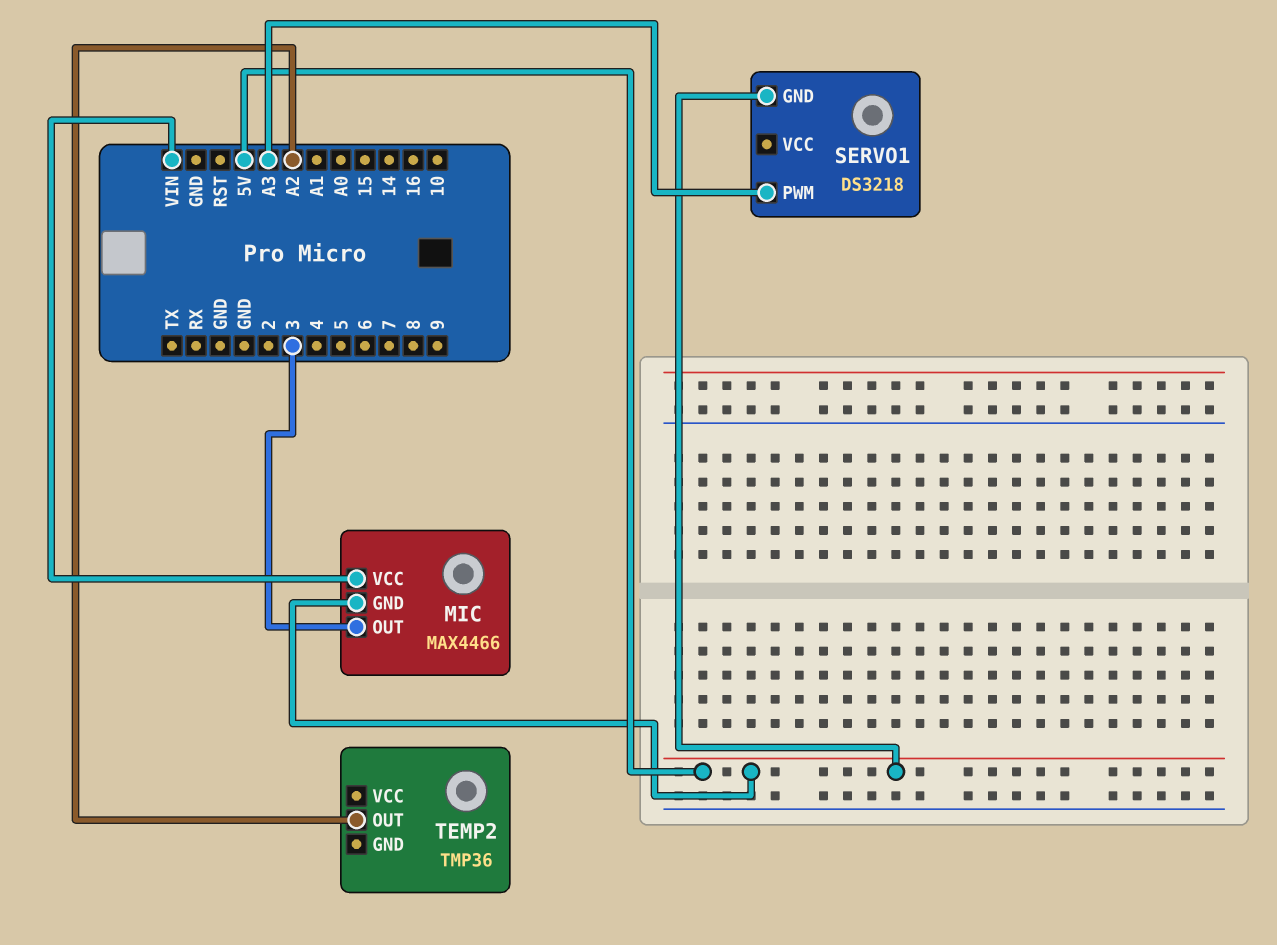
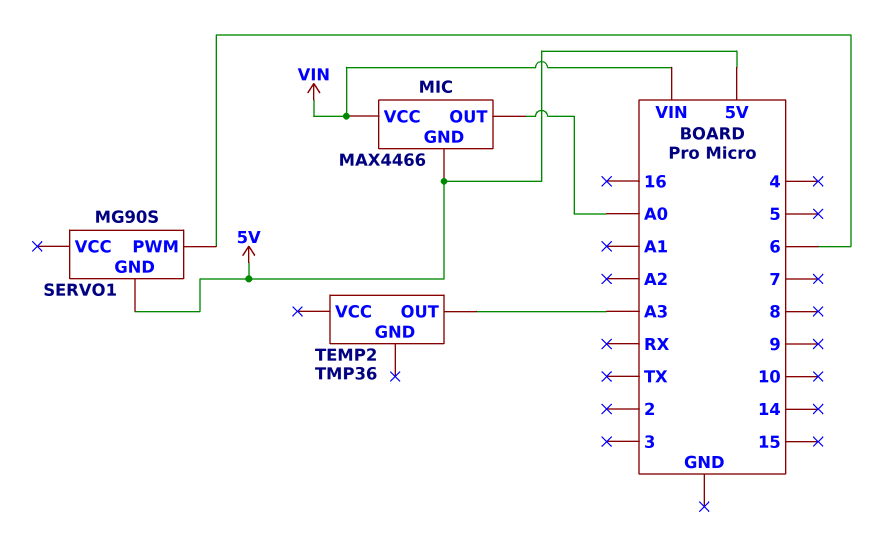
MIC pin OUT: 3 -> A0
SERVO1: DS3218 -> MG90S
SERVO1 pin PWM: A3 -> 6
TEMP2 pin OUT: A2 -> A3

